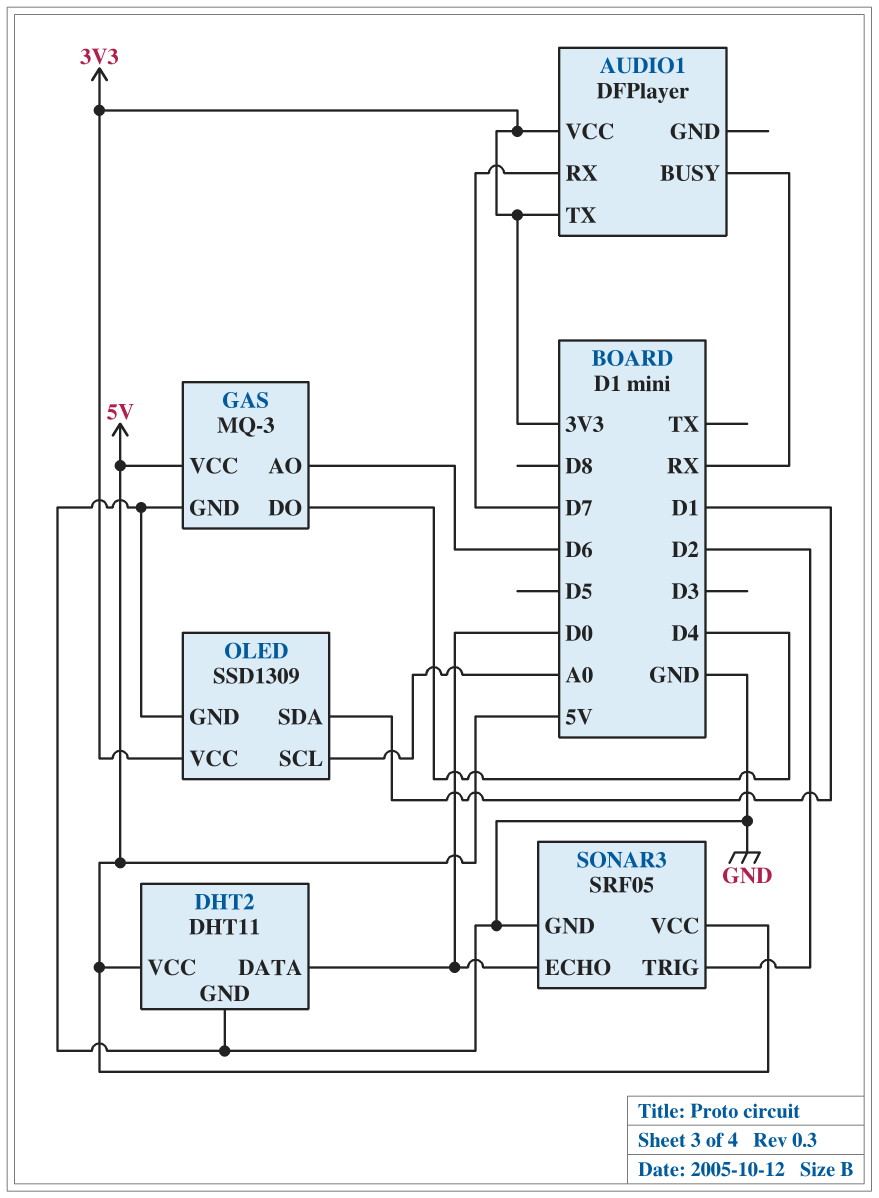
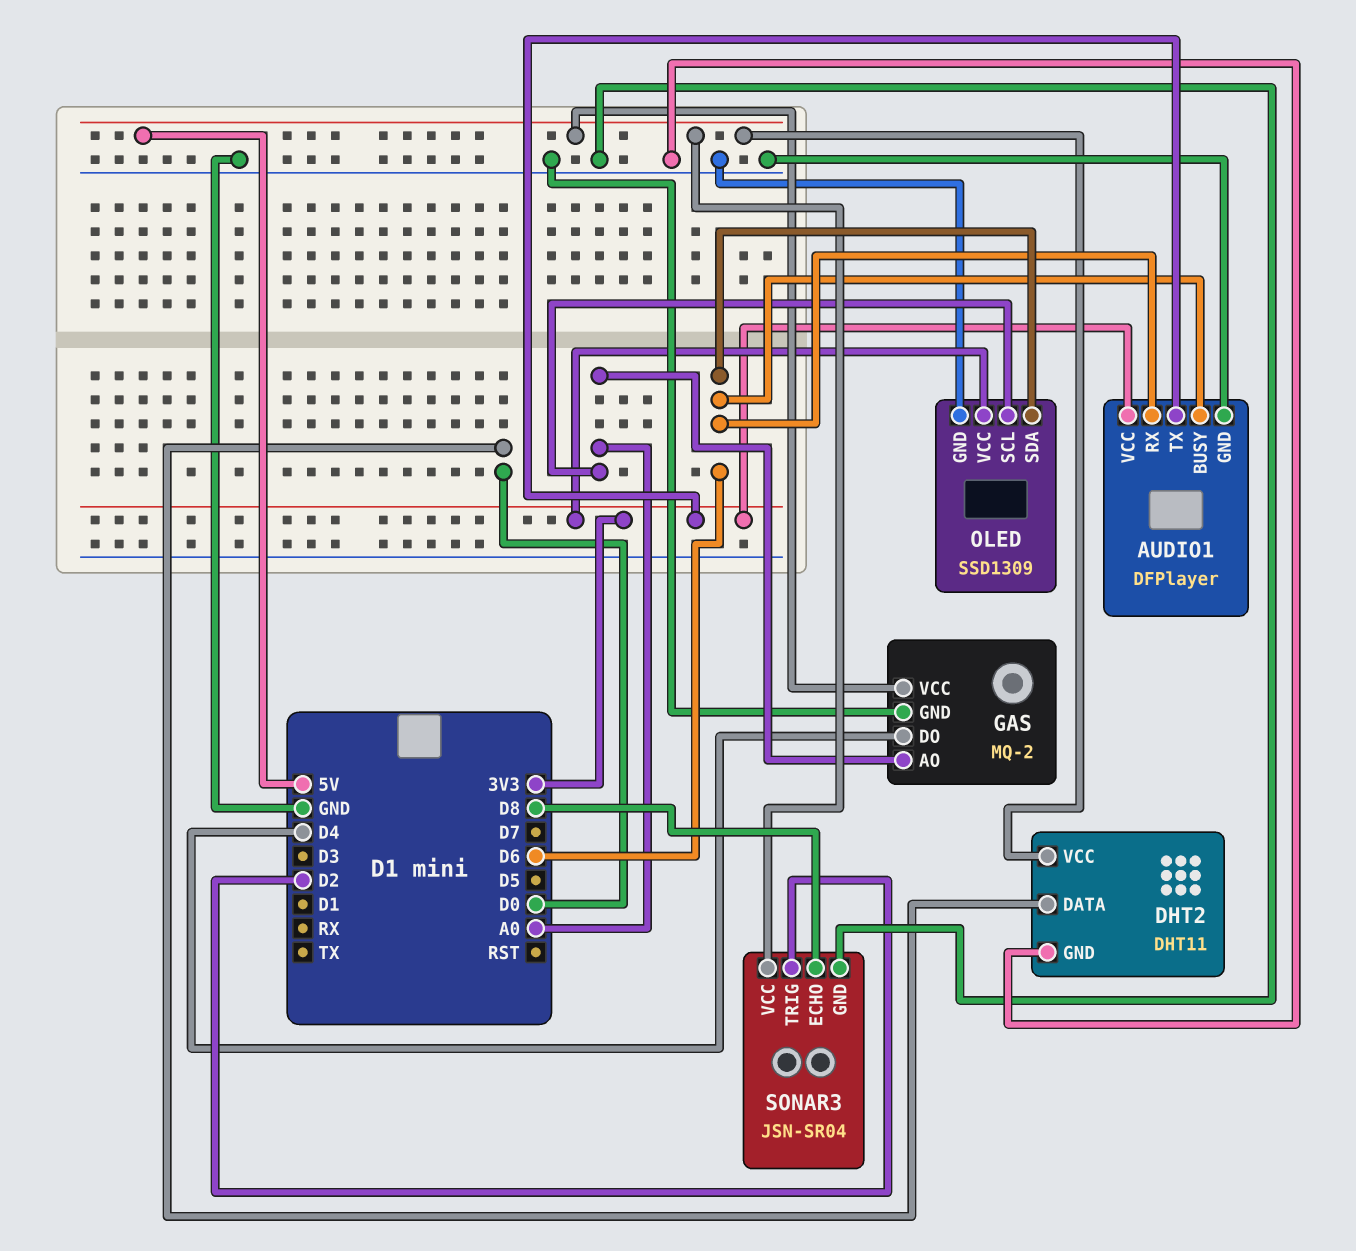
AUDIO1 pin BUSY: RX -> D6
AUDIO1 pin GND: none -> GND
AUDIO1 pin RX: D7 -> D6
GAS: MQ-3 -> MQ-2
GAS pin AO: D6 -> A0
OLED pin SDA: D1 -> D6
SONAR3: SRF05 -> JSN-SR04
SONAR3 pin ECHO: D0 -> D8

